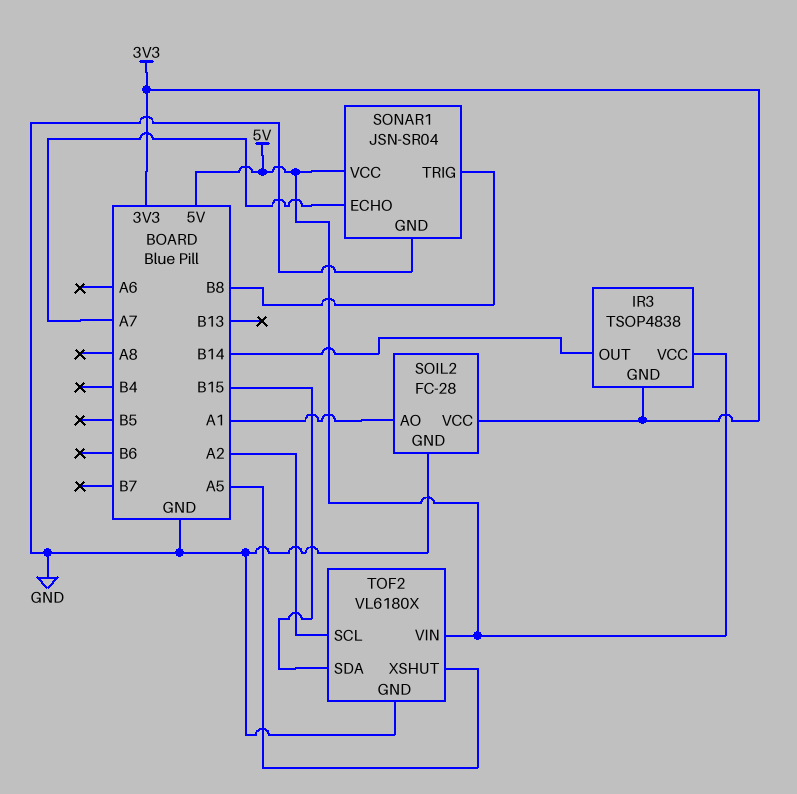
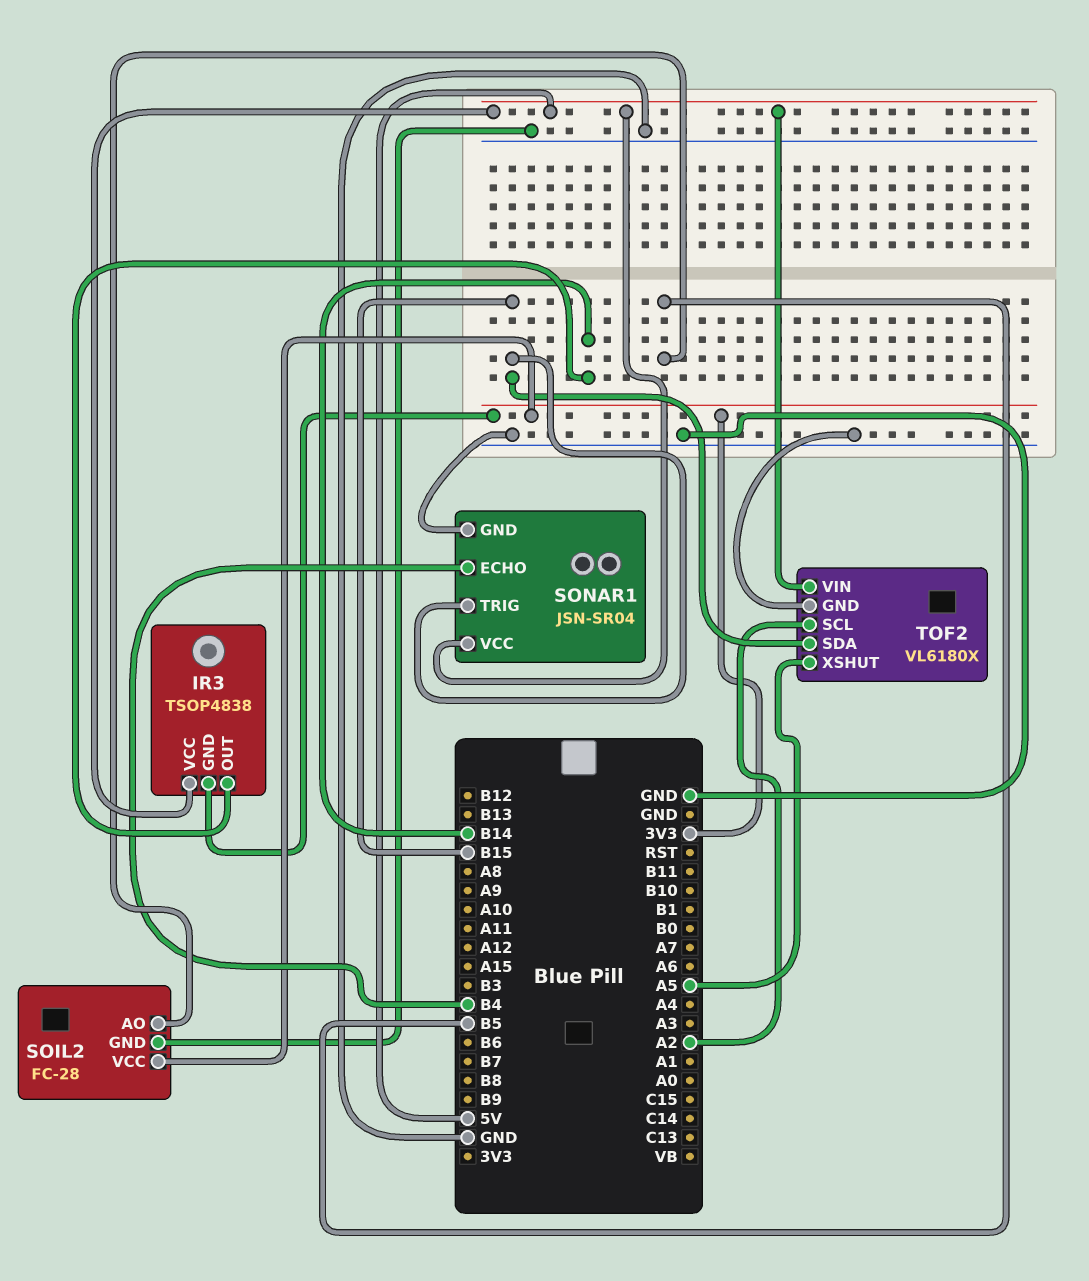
SOIL2 pin AO: A1 -> B5
SONAR1 pin ECHO: A7 -> B4
SONAR1 pin TRIG: B8 -> B15

